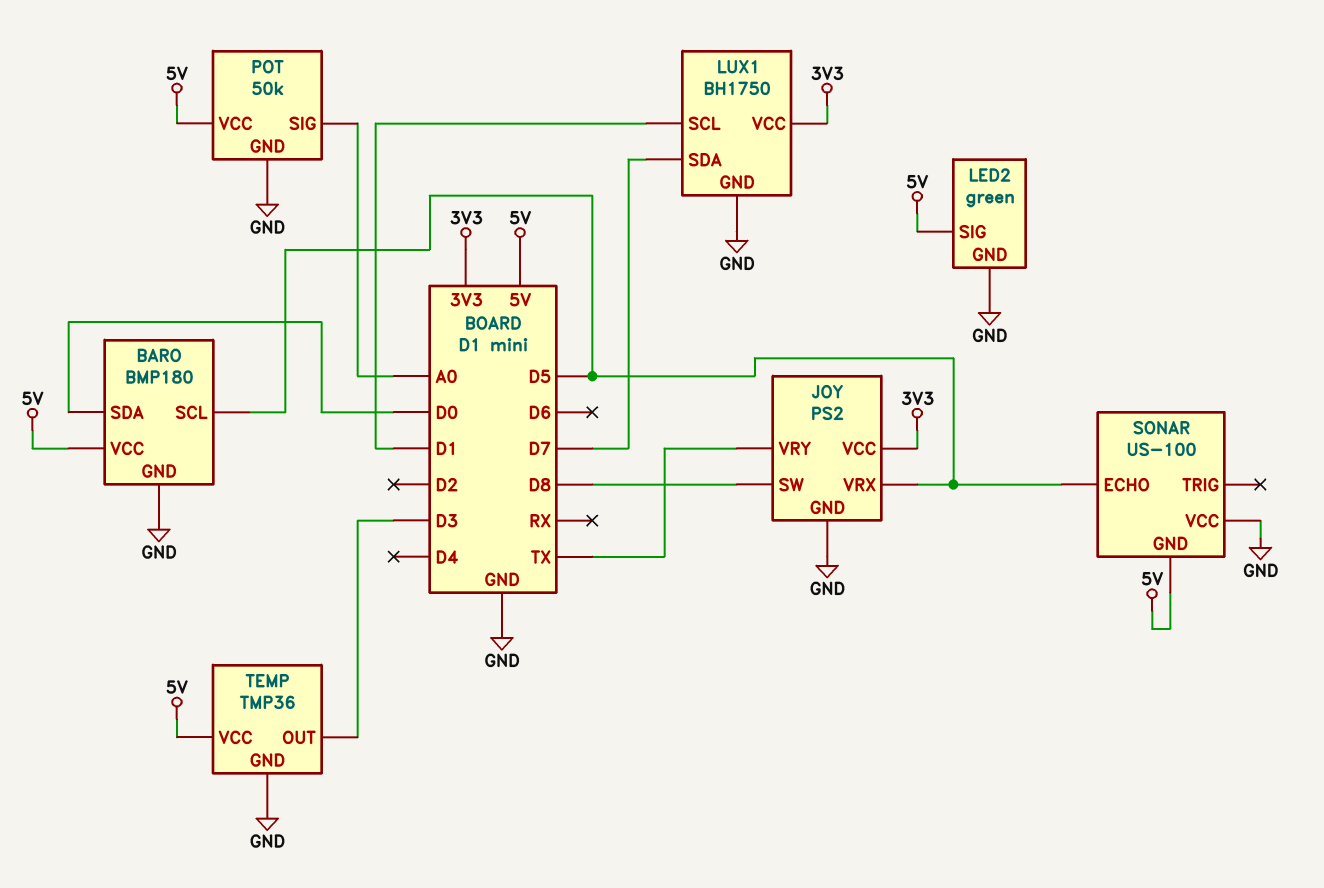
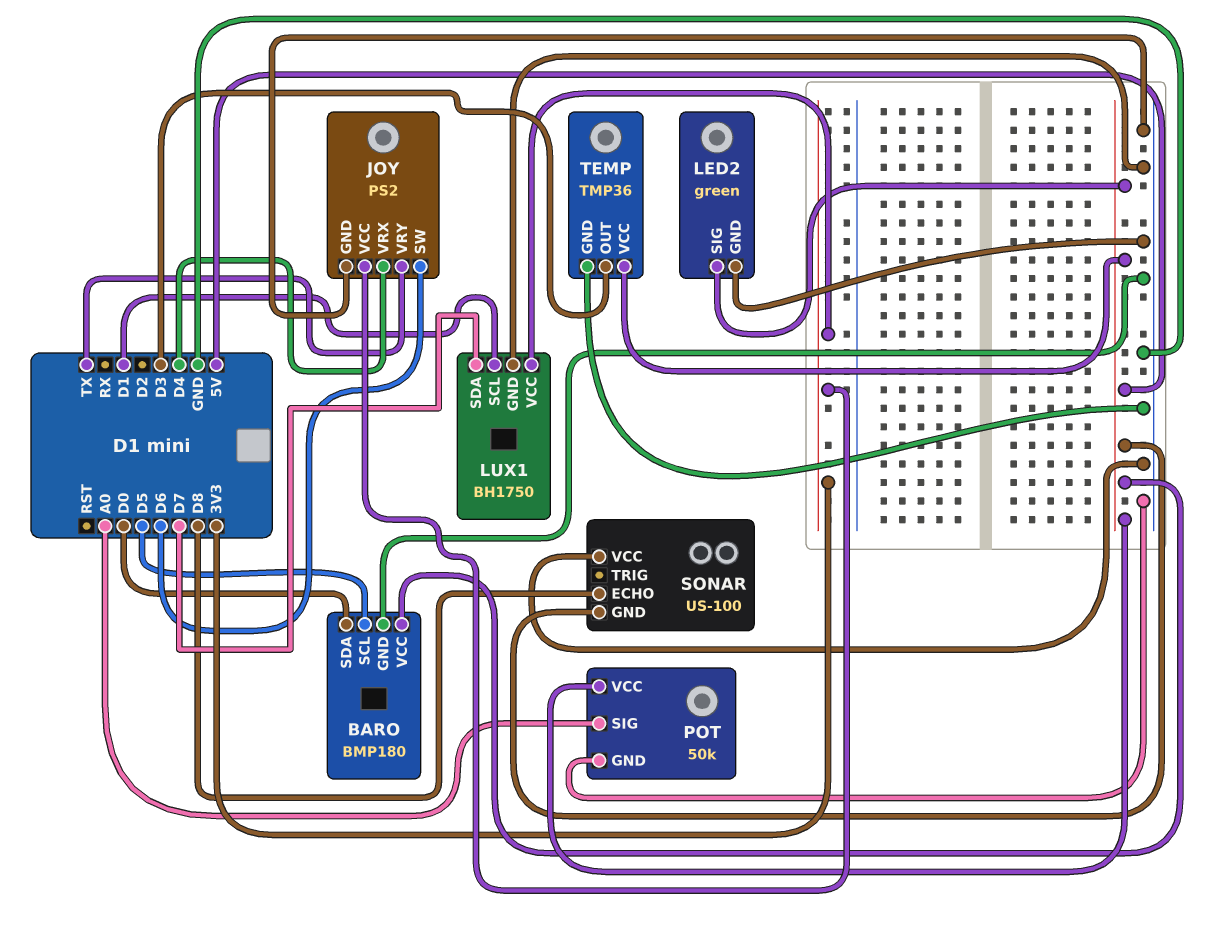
JOY pin SW: D8 -> D6
JOY pin VRX: D5 -> D4
SONAR pin ECHO: D5 -> D8

